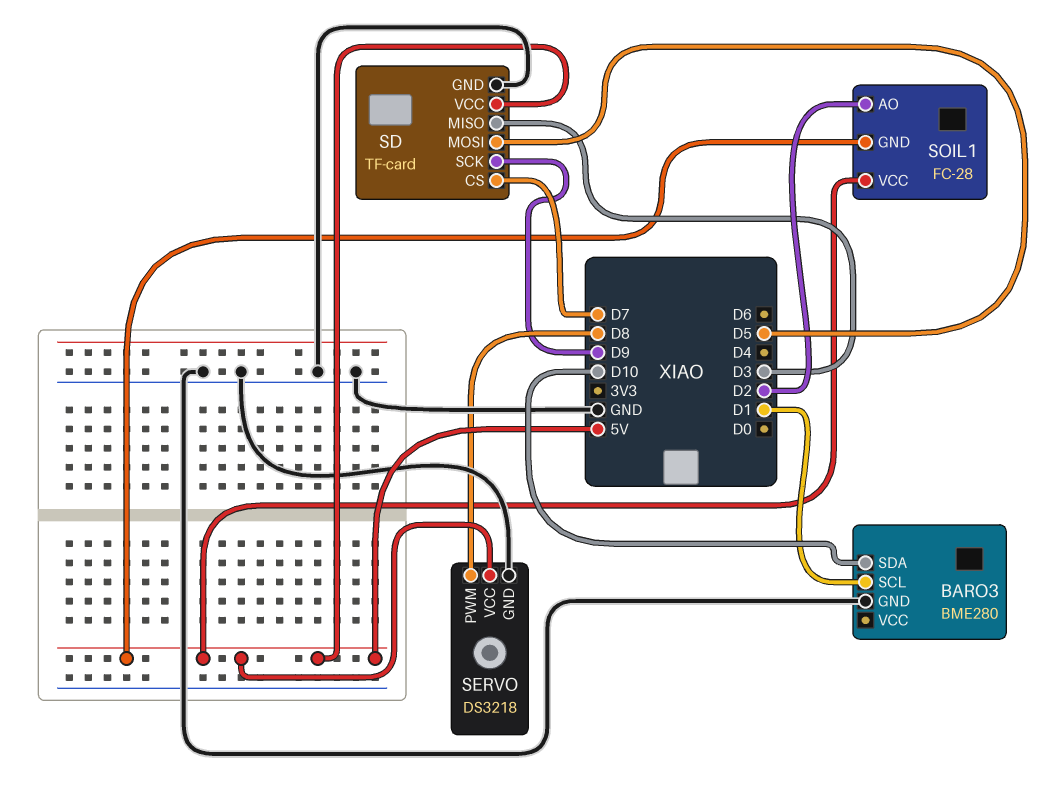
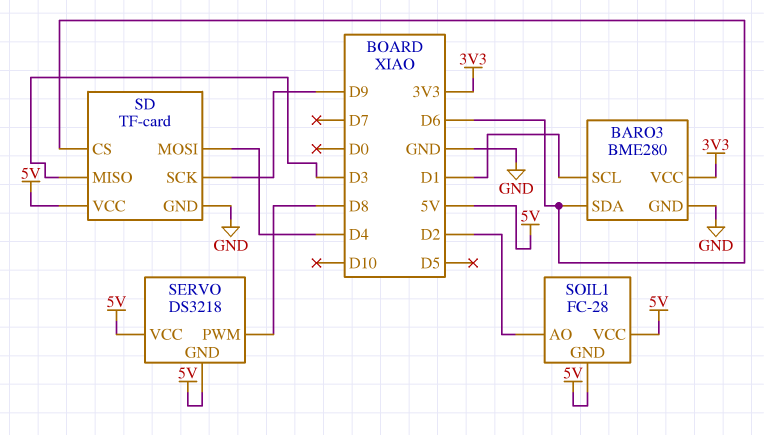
BARO3 pin SDA: D10 -> D6
BARO3 pin VCC: none -> 3V3
SD pin CS: D7 -> D6
SD pin MOSI: D5 -> D4
SERVO pin GND: GND -> 5V

